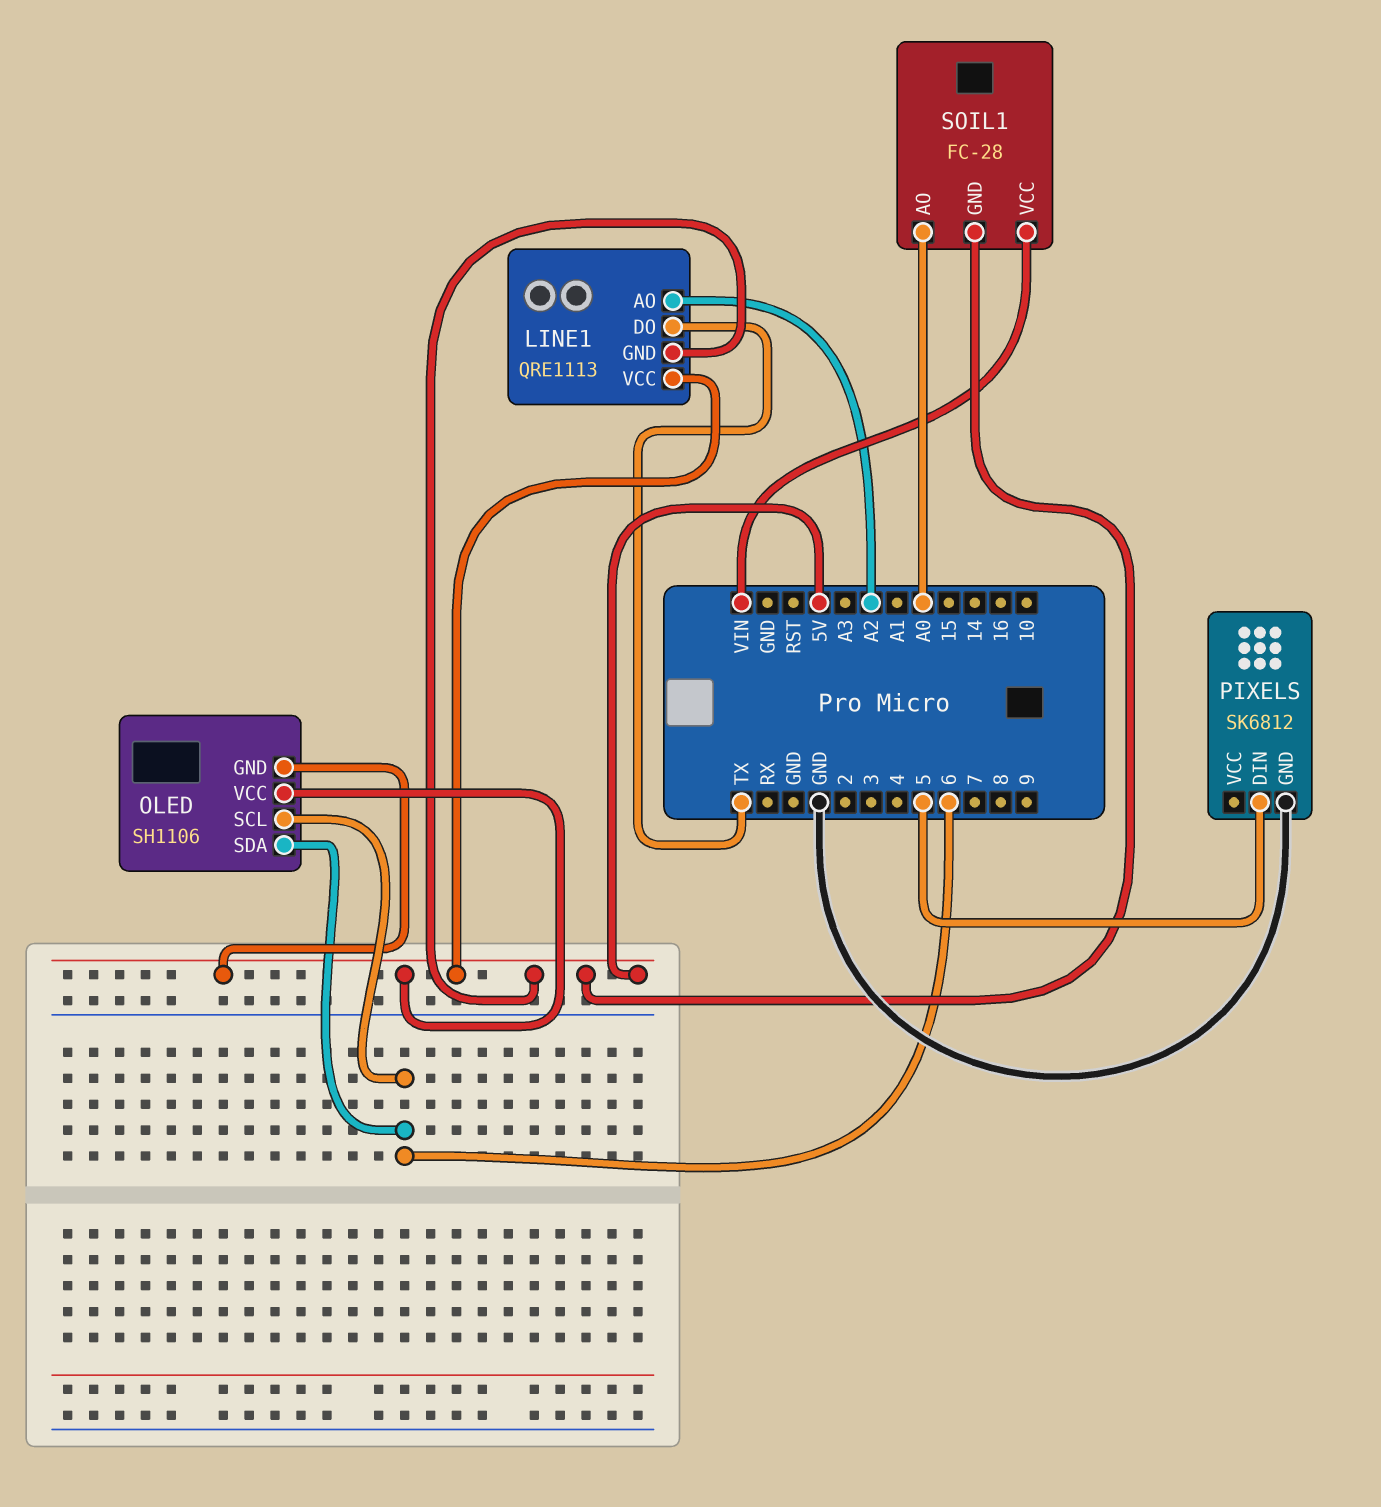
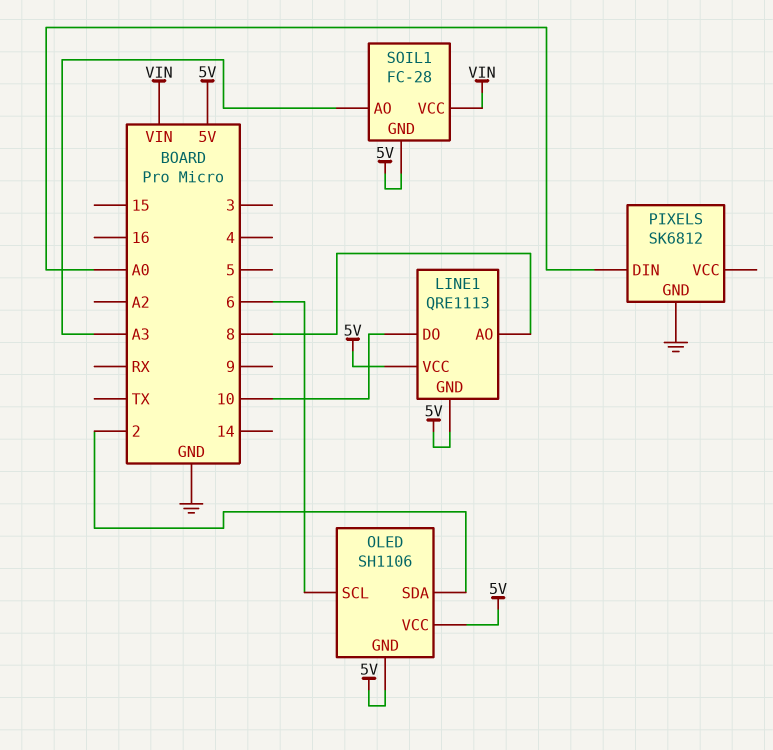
LINE1 pin AO: A2 -> 8
LINE1 pin DO: TX -> 10
OLED pin SDA: 6 -> 2
PIXELS pin DIN: 5 -> A0
SOIL1 pin AO: A0 -> A3

